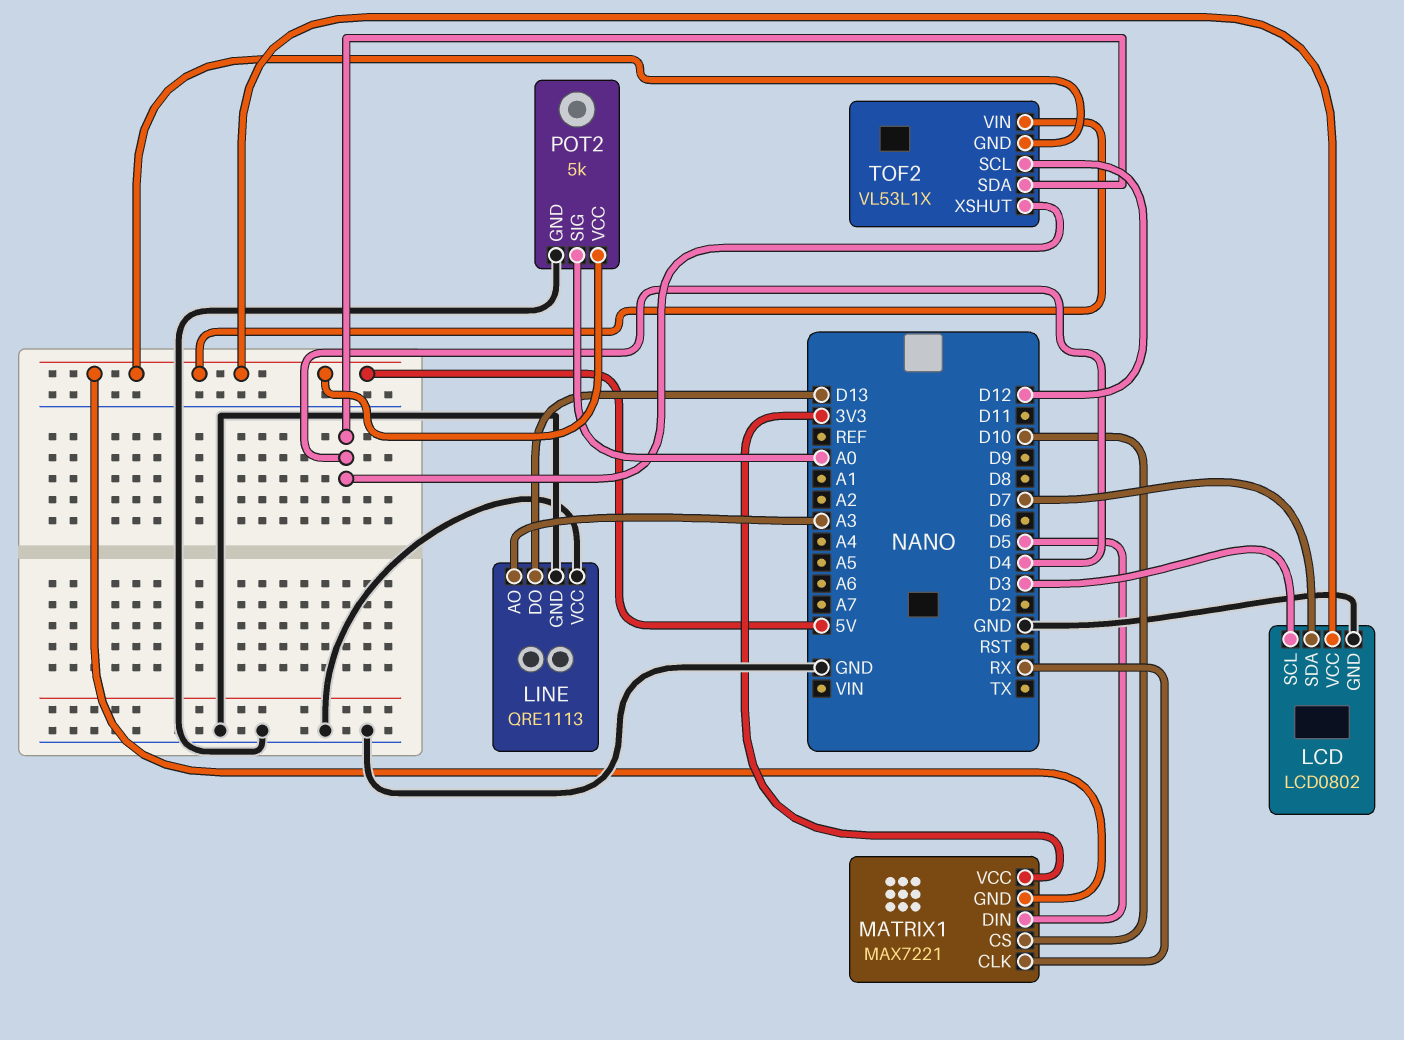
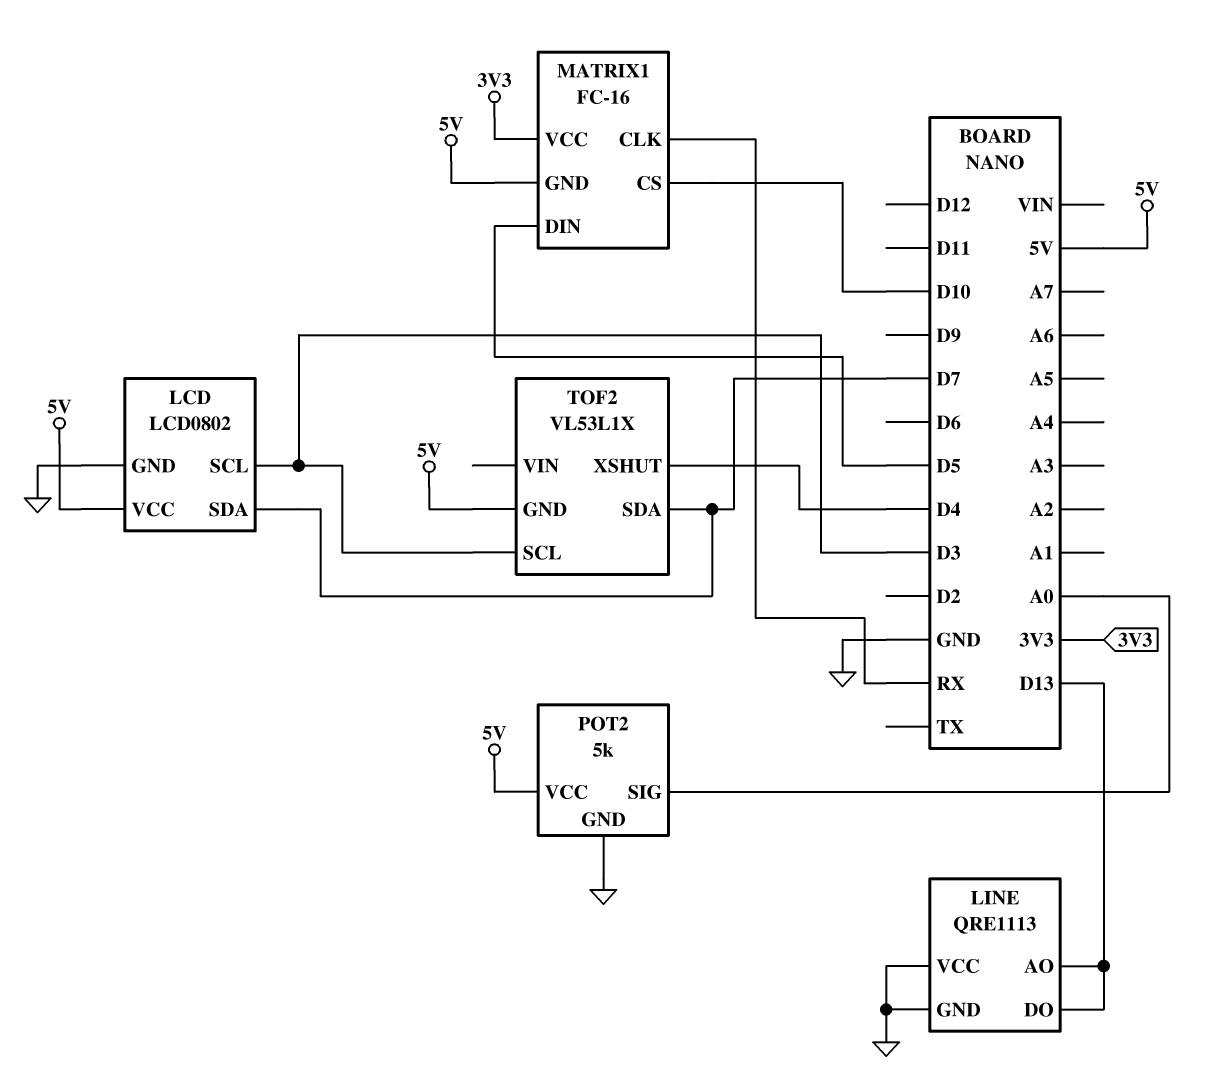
LINE pin AO: A3 -> D13
MATRIX1: MAX7221 -> FC-16
TOF2 pin SCL: D12 -> D3
TOF2 pin SDA: D4 -> D7
TOF2 pin VIN: 5V -> none

